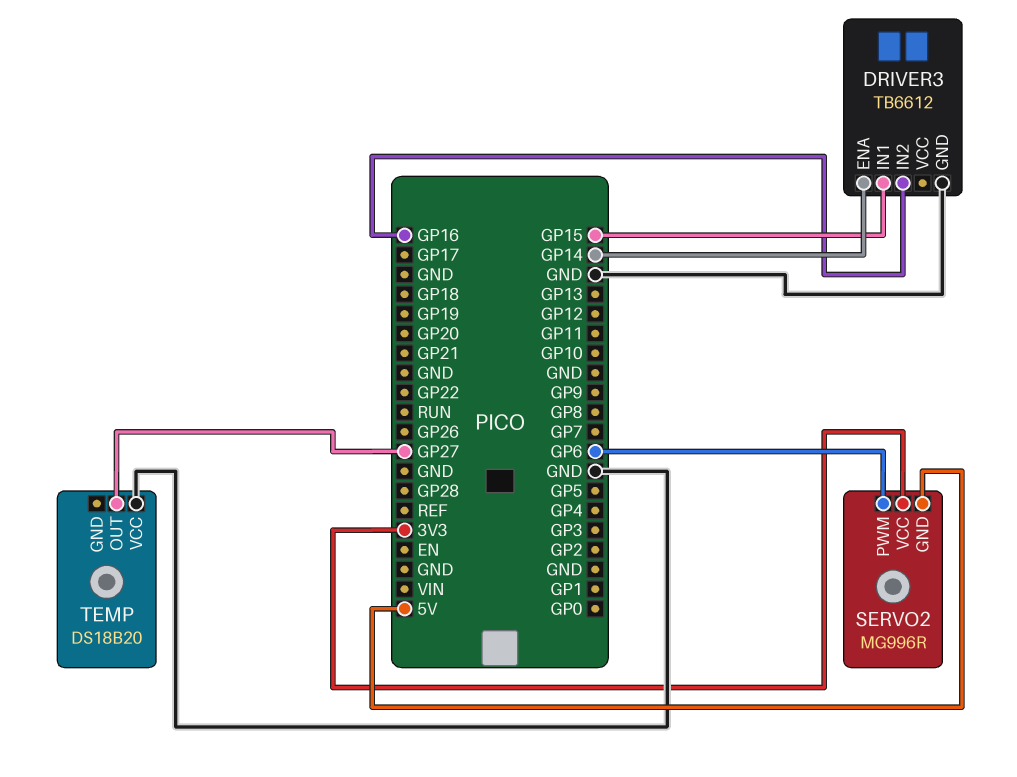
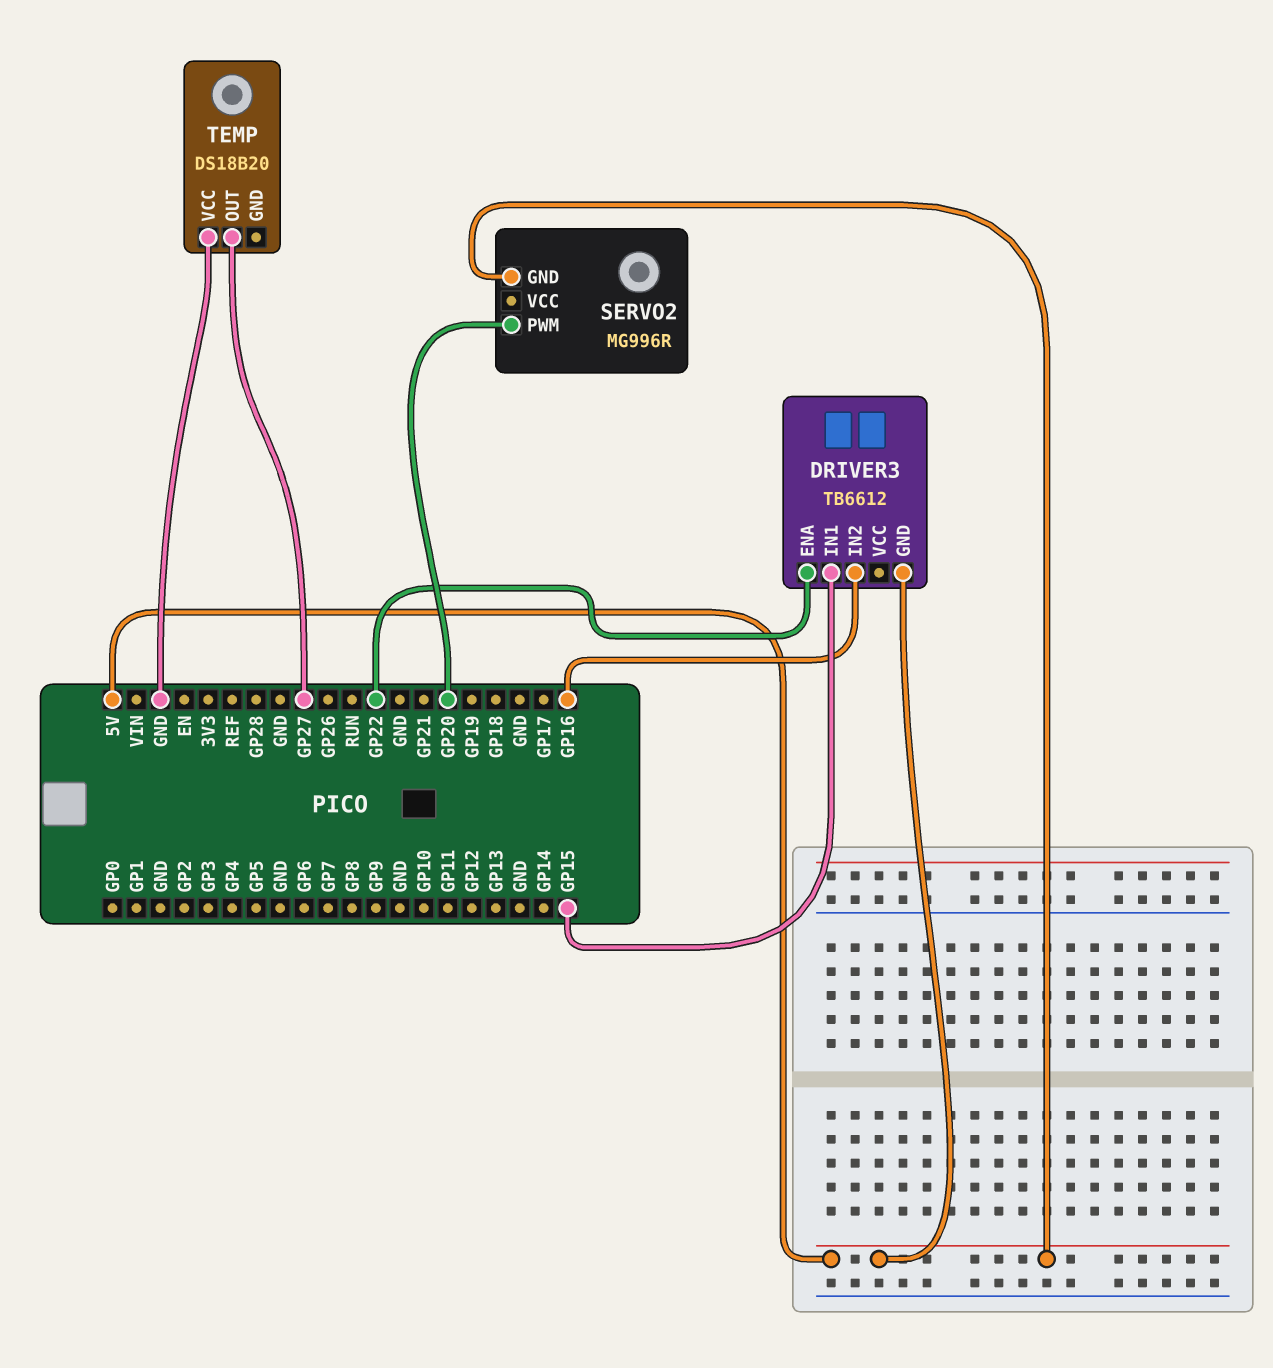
DRIVER3 pin ENA: GP14 -> GP22
DRIVER3 pin GND: GND -> 5V
SERVO2 pin PWM: GP6 -> GP20
SERVO2 pin VCC: 3V3 -> none

